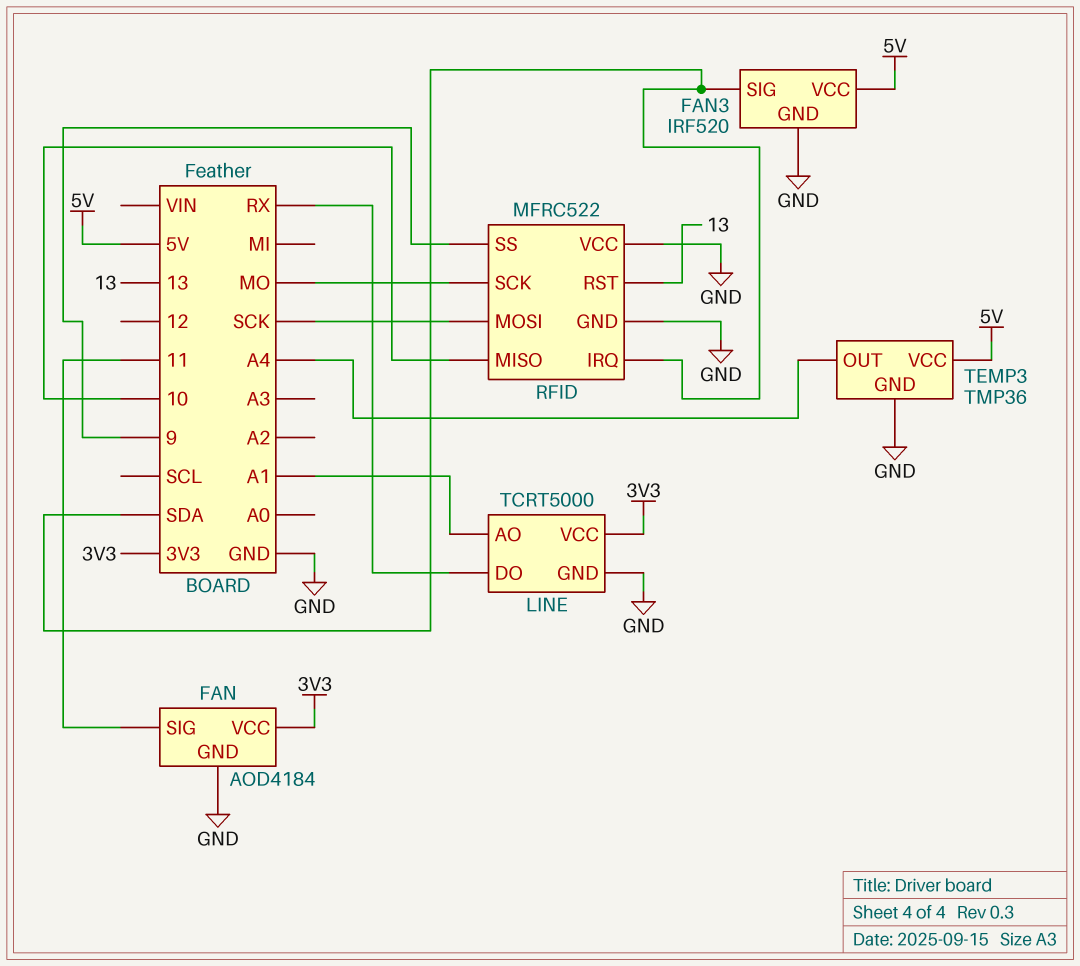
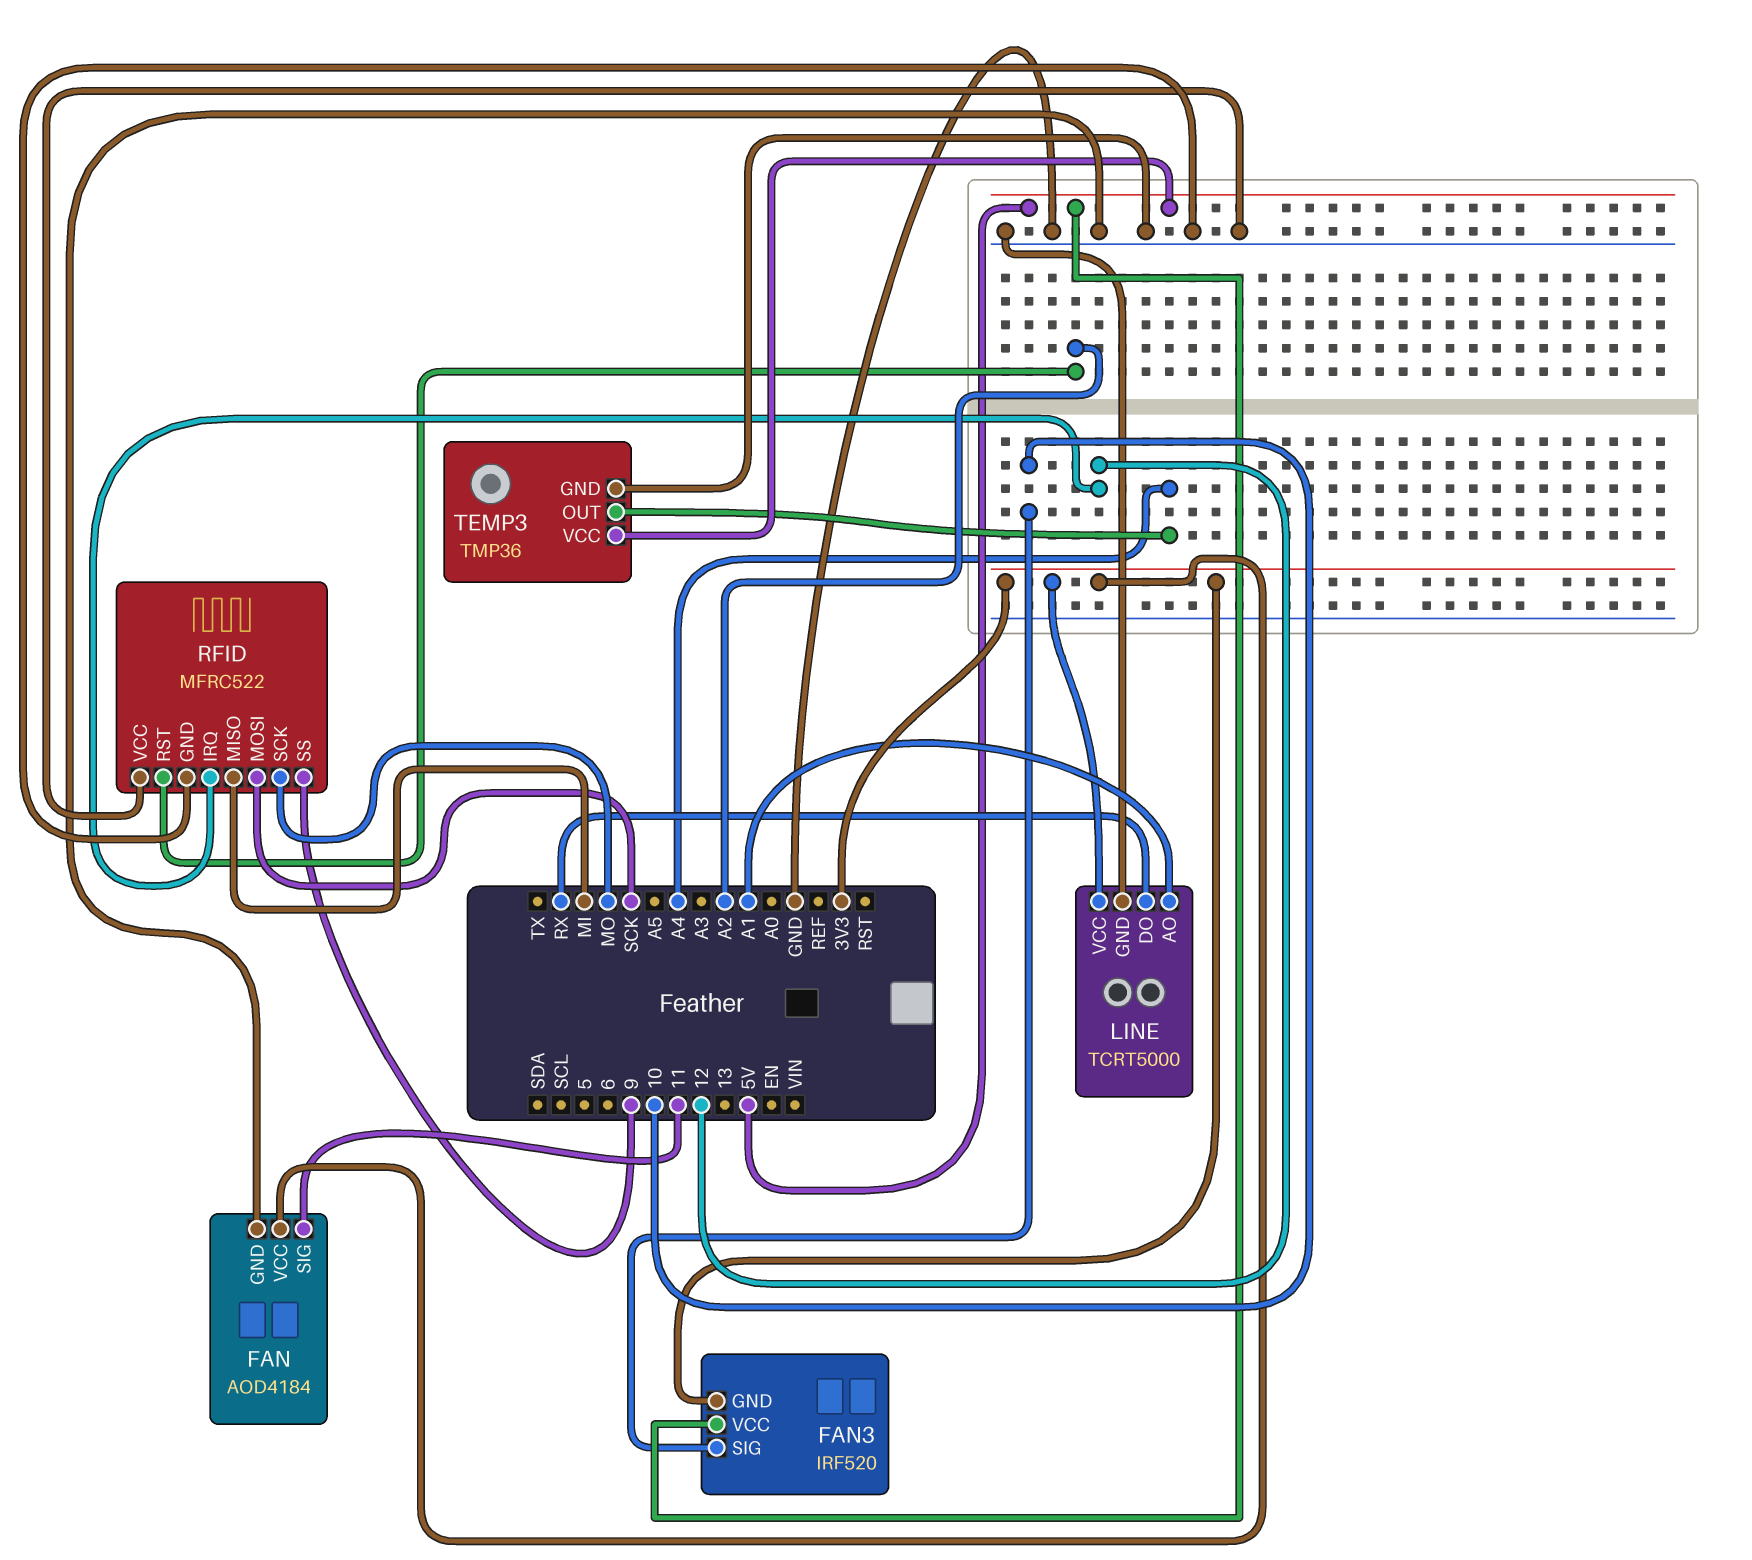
FAN3 pin GND: GND -> 3V3
FAN3 pin SIG: SDA -> 10
RFID pin IRQ: SDA -> 12
RFID pin MISO: 10 -> MI
RFID pin RST: 13 -> A2

